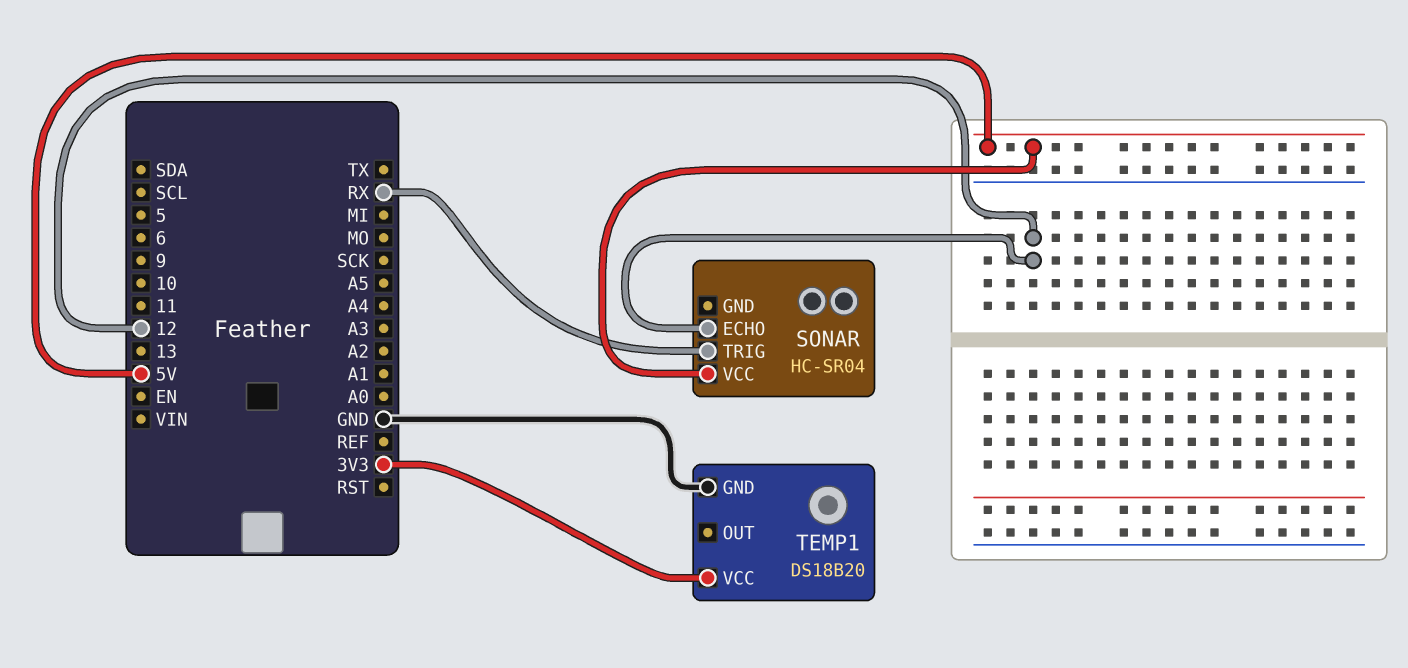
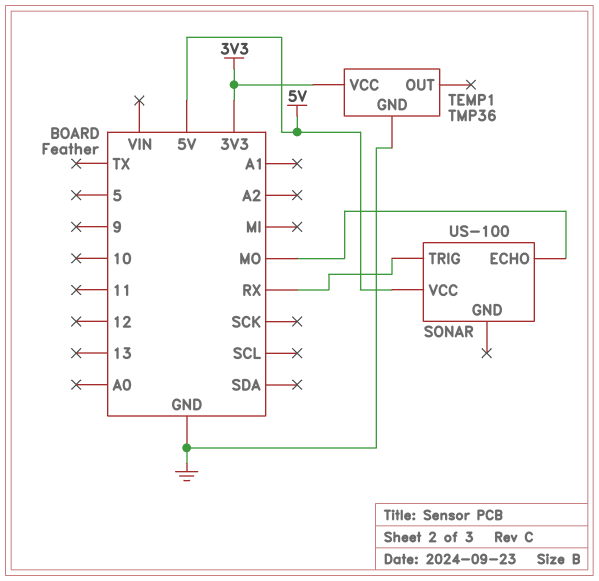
SONAR: HC-SR04 -> US-100
SONAR pin ECHO: 12 -> MO
TEMP1: DS18B20 -> TMP36

